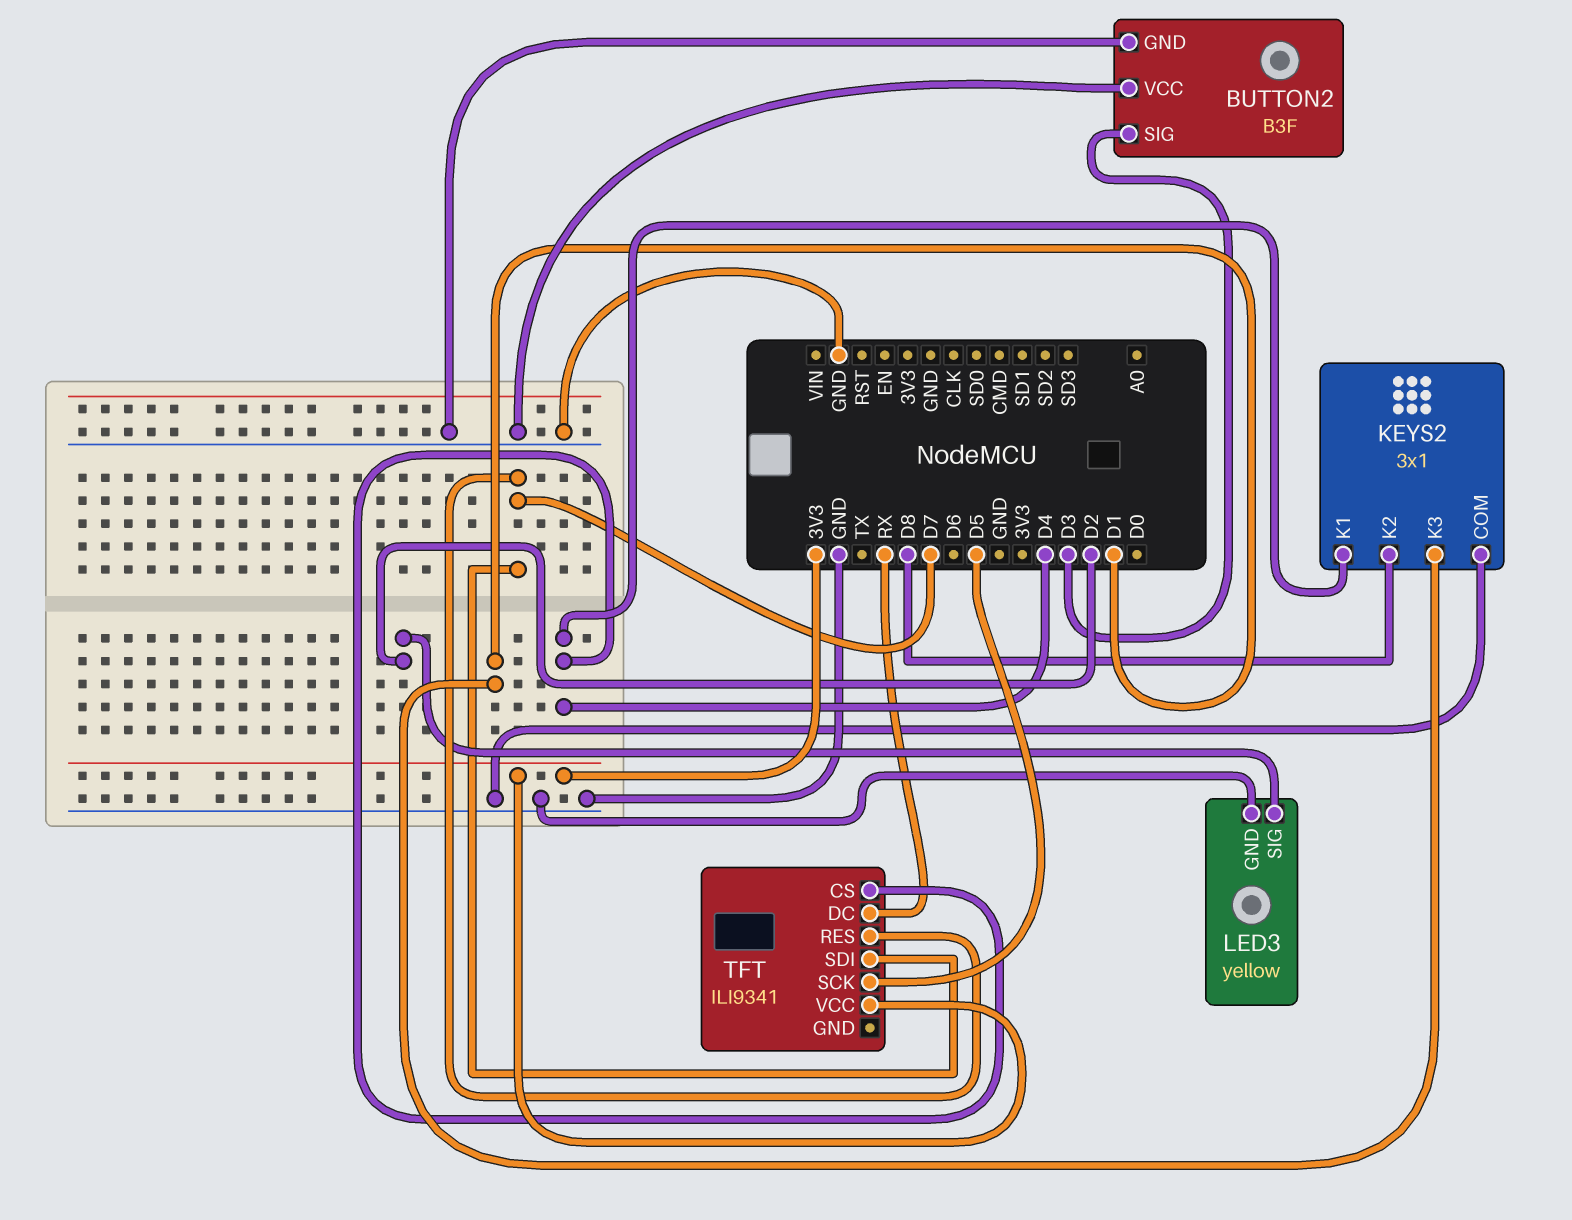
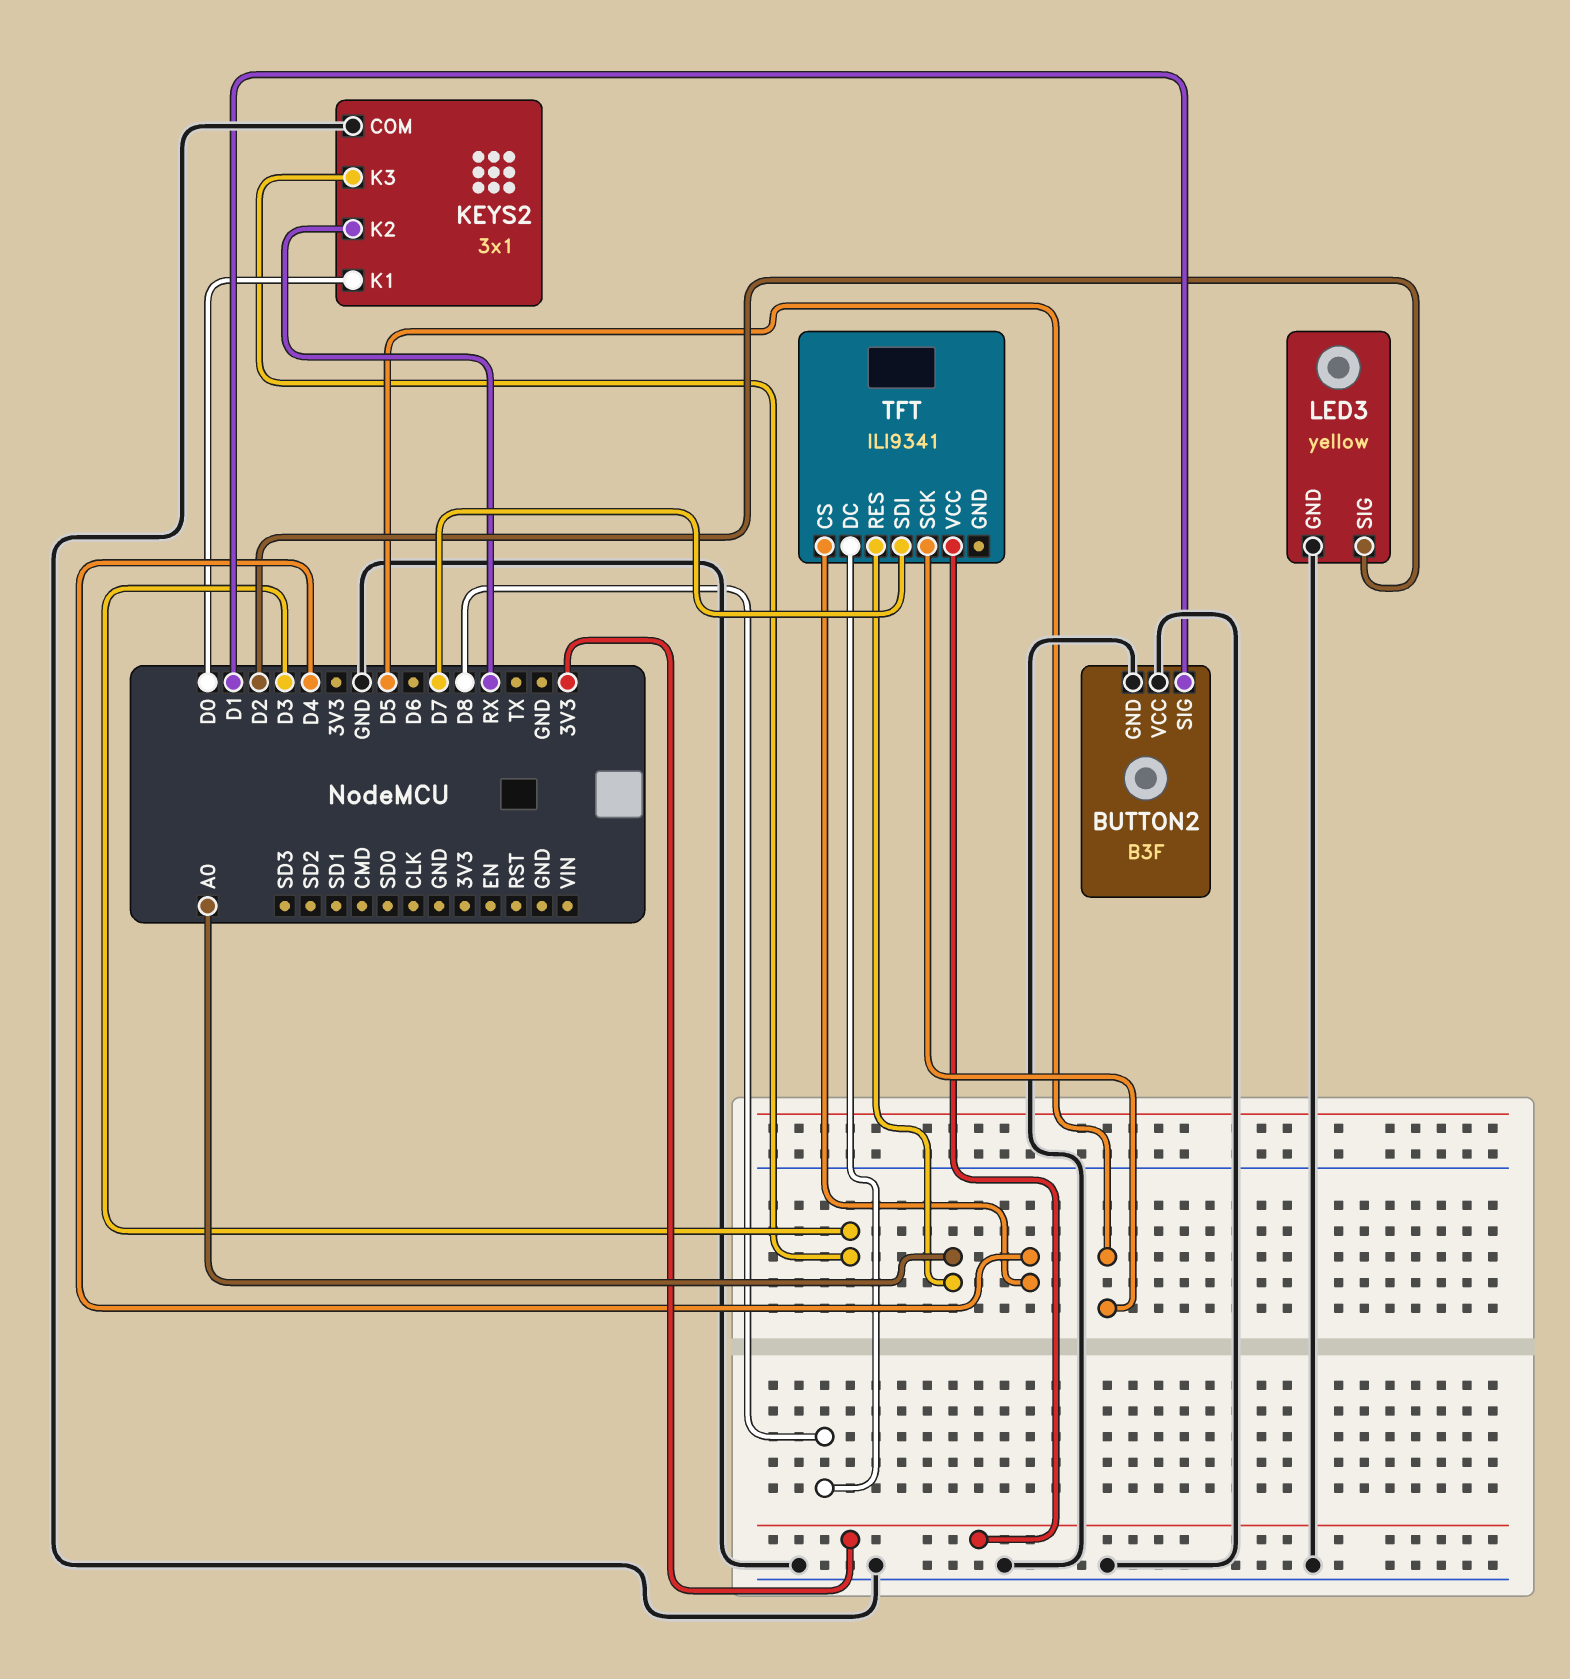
BUTTON2 pin SIG: D3 -> D1
KEYS2 pin K1: D4 -> D0
KEYS2 pin K2: D8 -> RX
KEYS2 pin K3: D1 -> D3
TFT pin DC: RX -> D8
TFT pin RES: D7 -> A0

